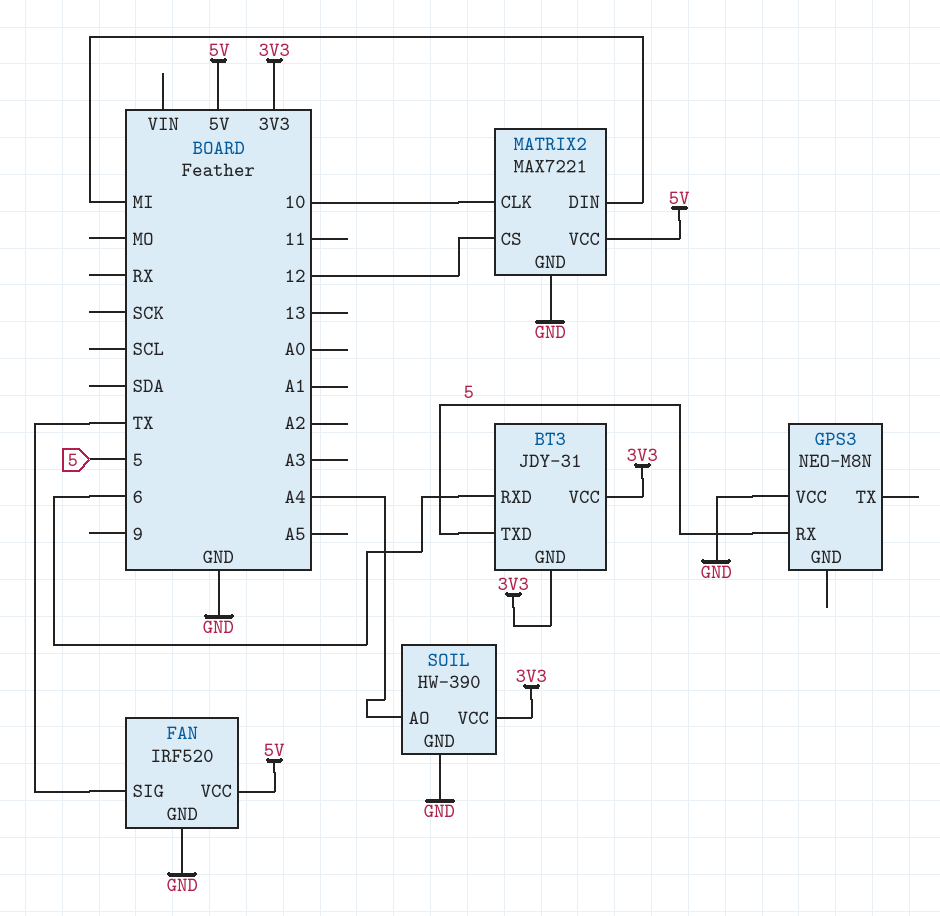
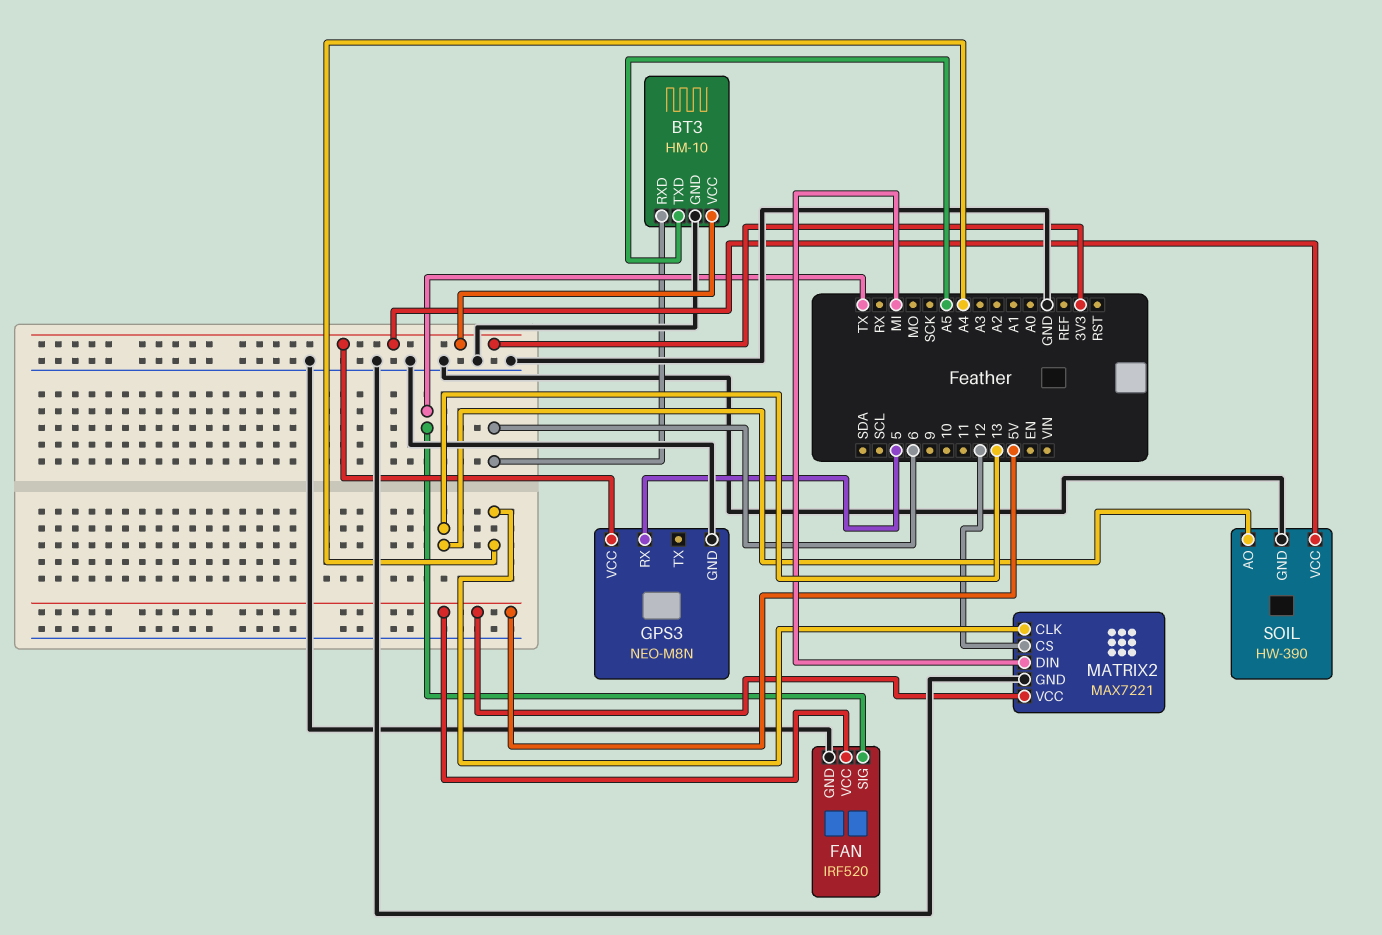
BT3: JDY-31 -> HM-10
BT3 pin GND: 3V3 -> GND
BT3 pin TXD: 5 -> A5
GPS3 pin GND: none -> GND
GPS3 pin VCC: GND -> 3V3
MATRIX2 pin CLK: 10 -> A4
SOIL pin AO: A4 -> 13

